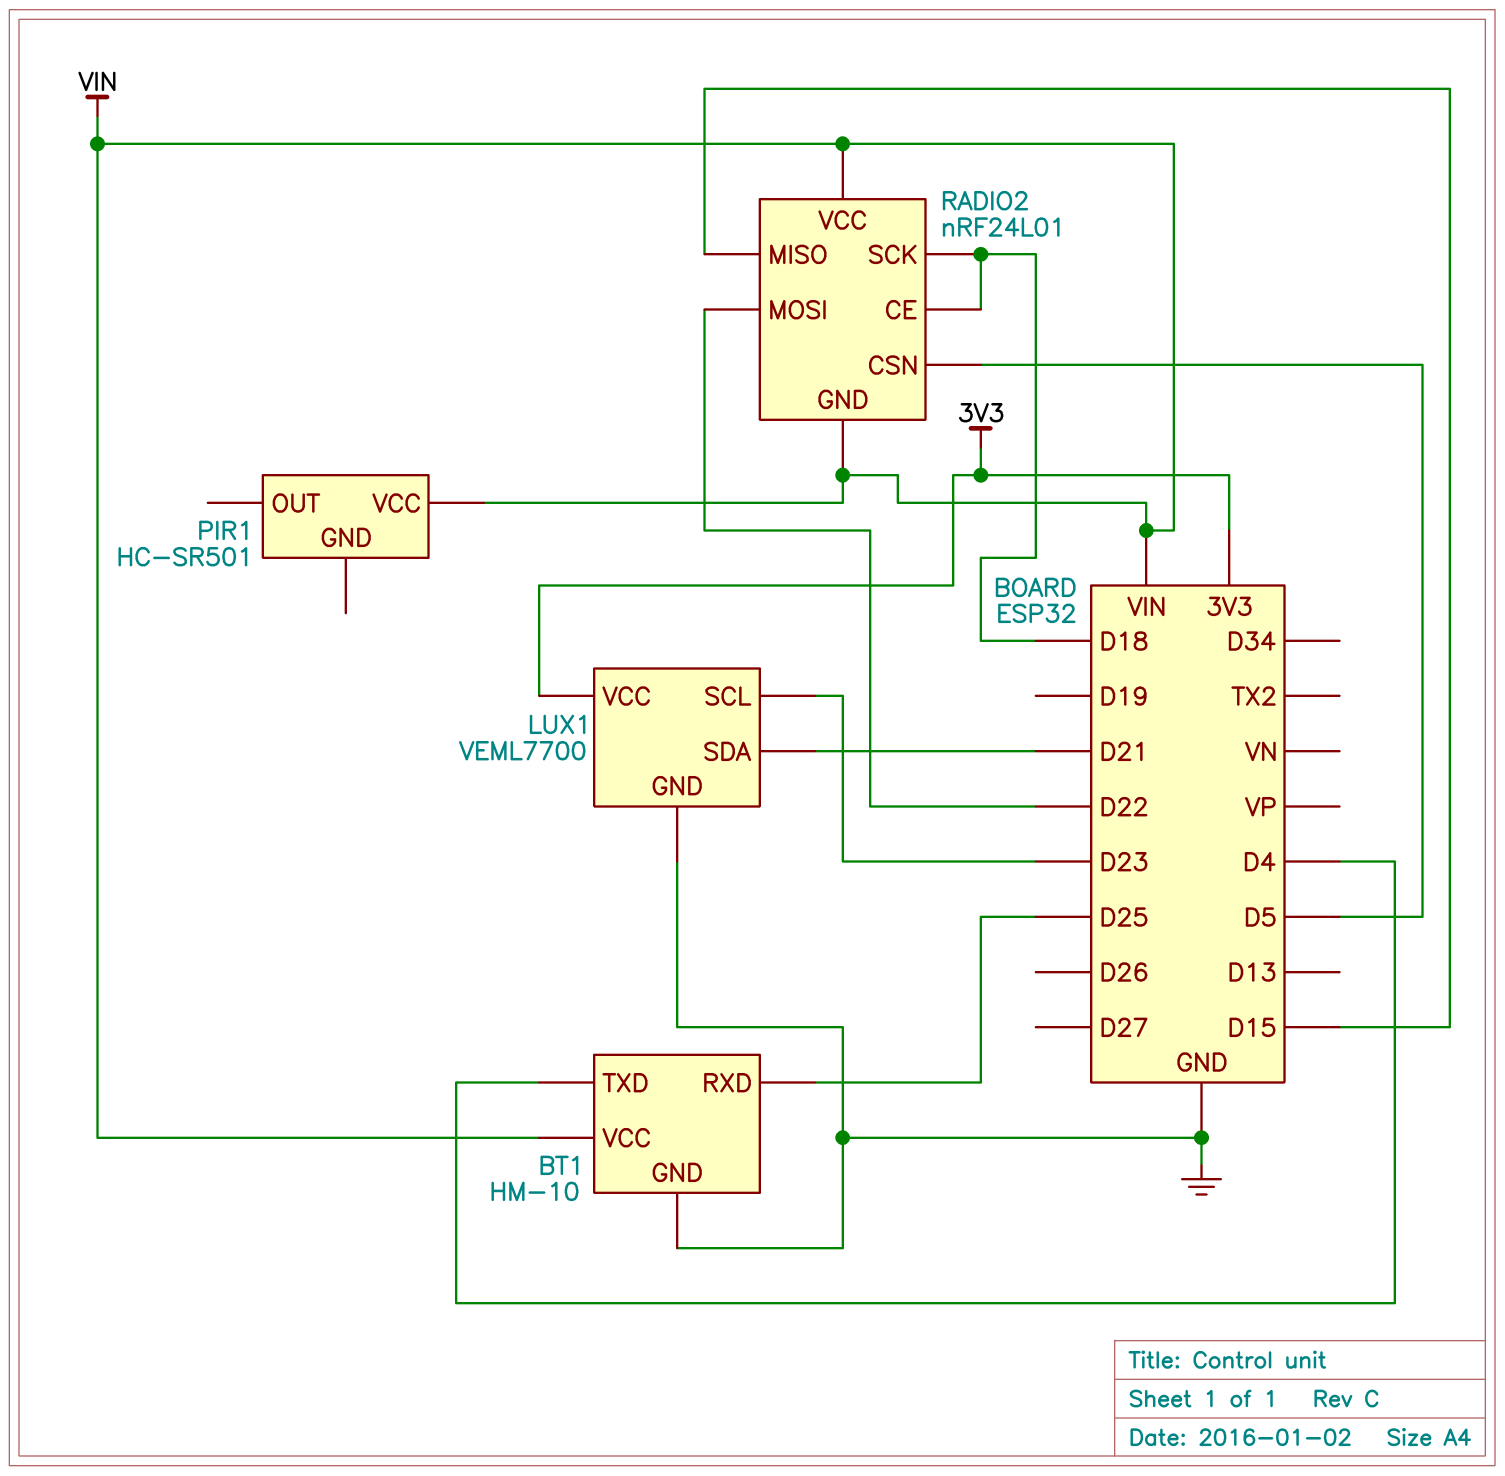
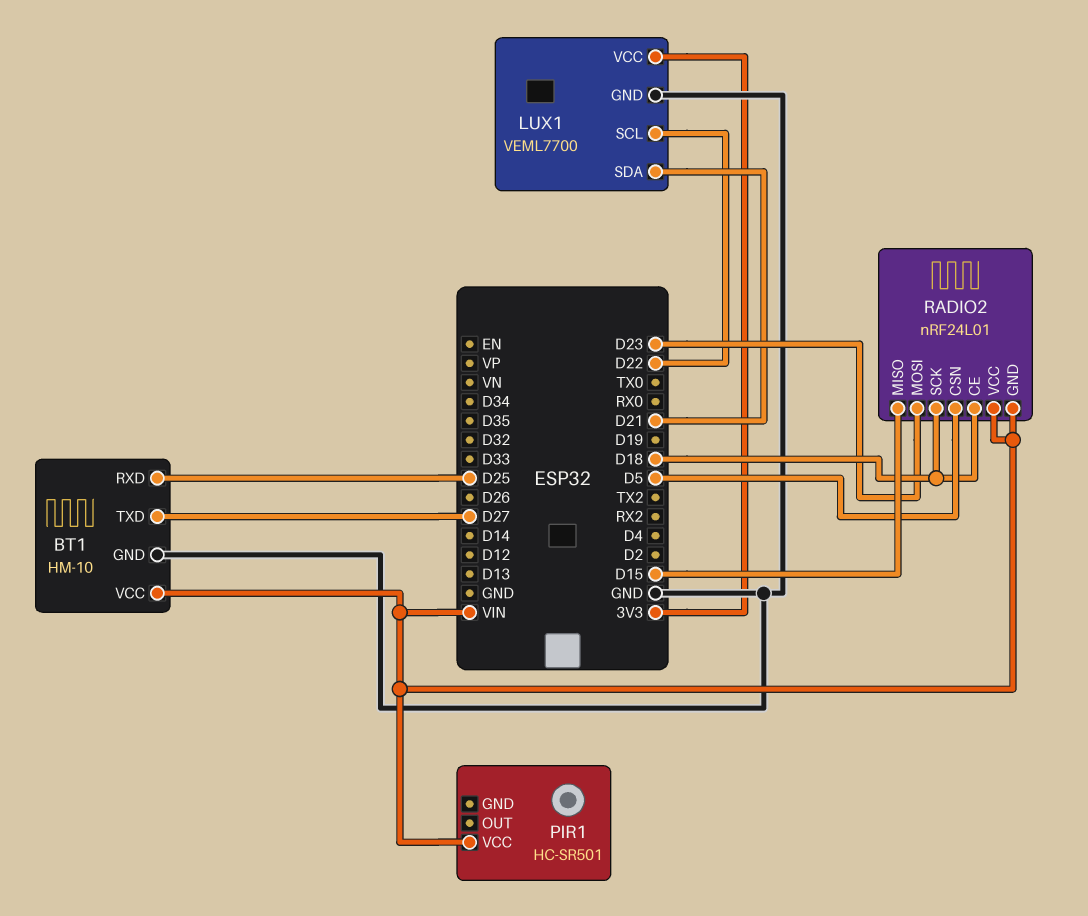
BT1 pin TXD: D4 -> D27
LUX1 pin SCL: D23 -> D22
RADIO2 pin MOSI: D22 -> D23

